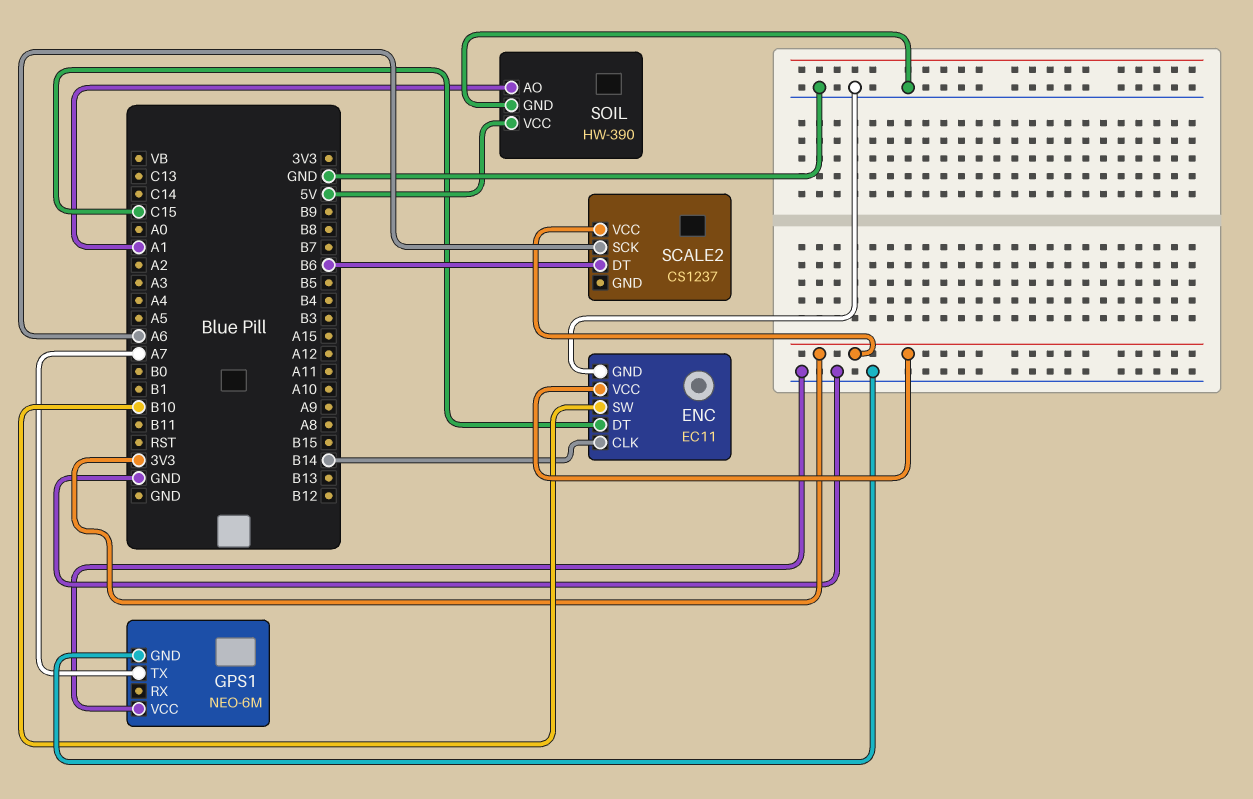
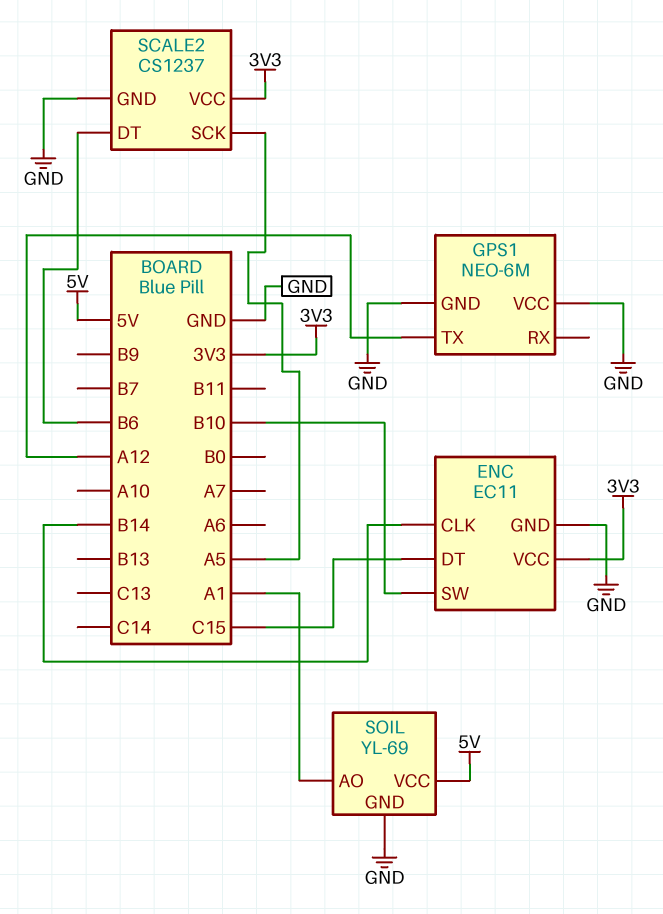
GPS1 pin TX: A7 -> A12
SCALE2 pin GND: none -> GND
SCALE2 pin SCK: A6 -> A5
SOIL: HW-390 -> YL-69

